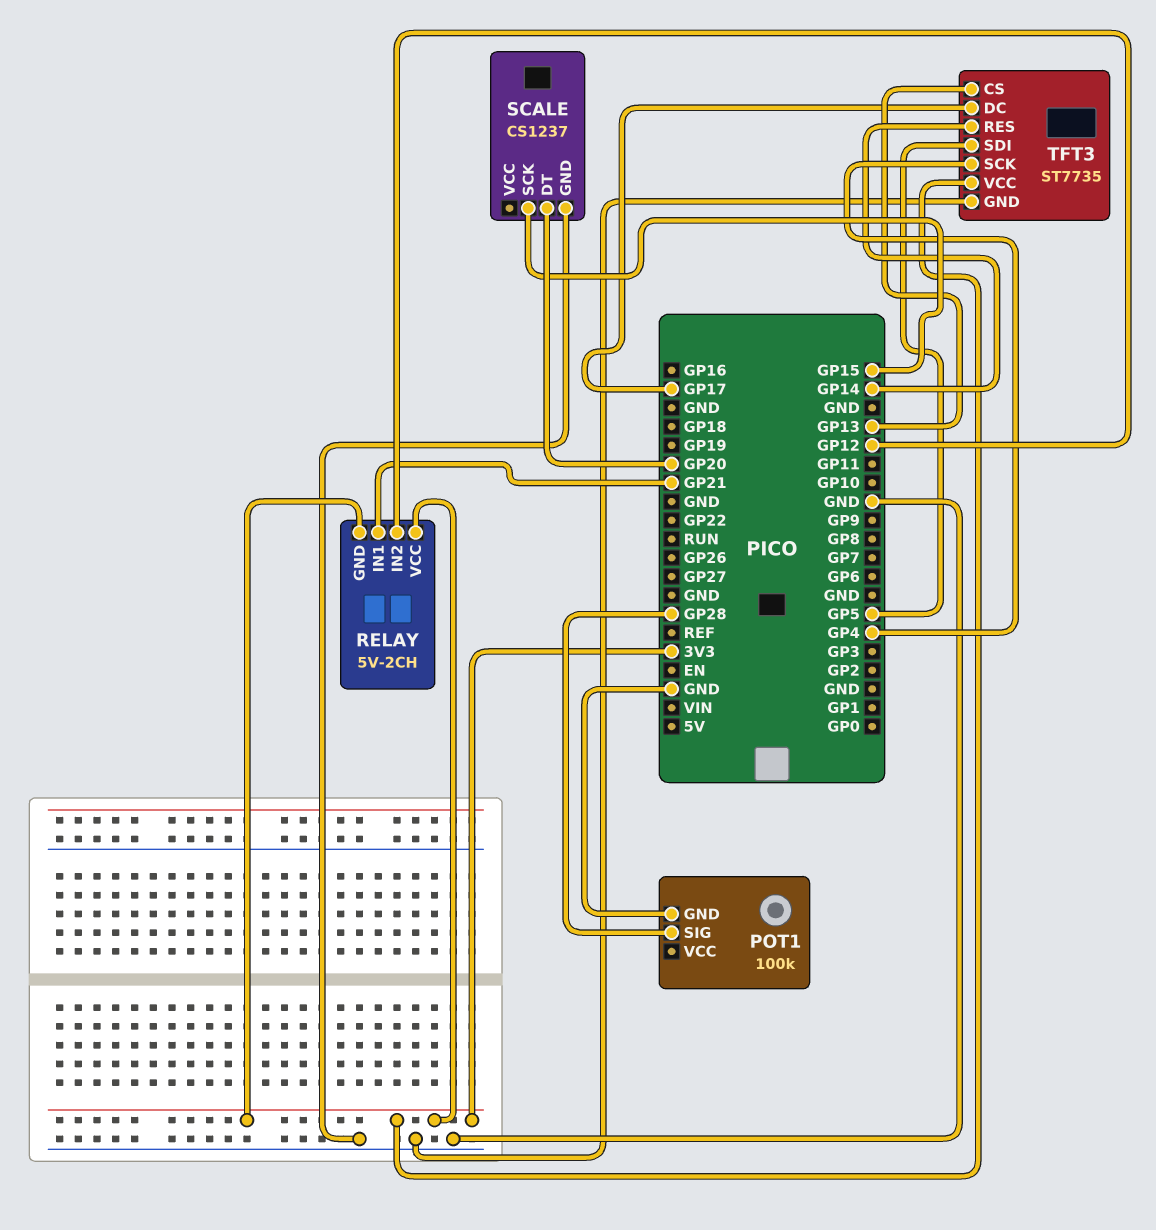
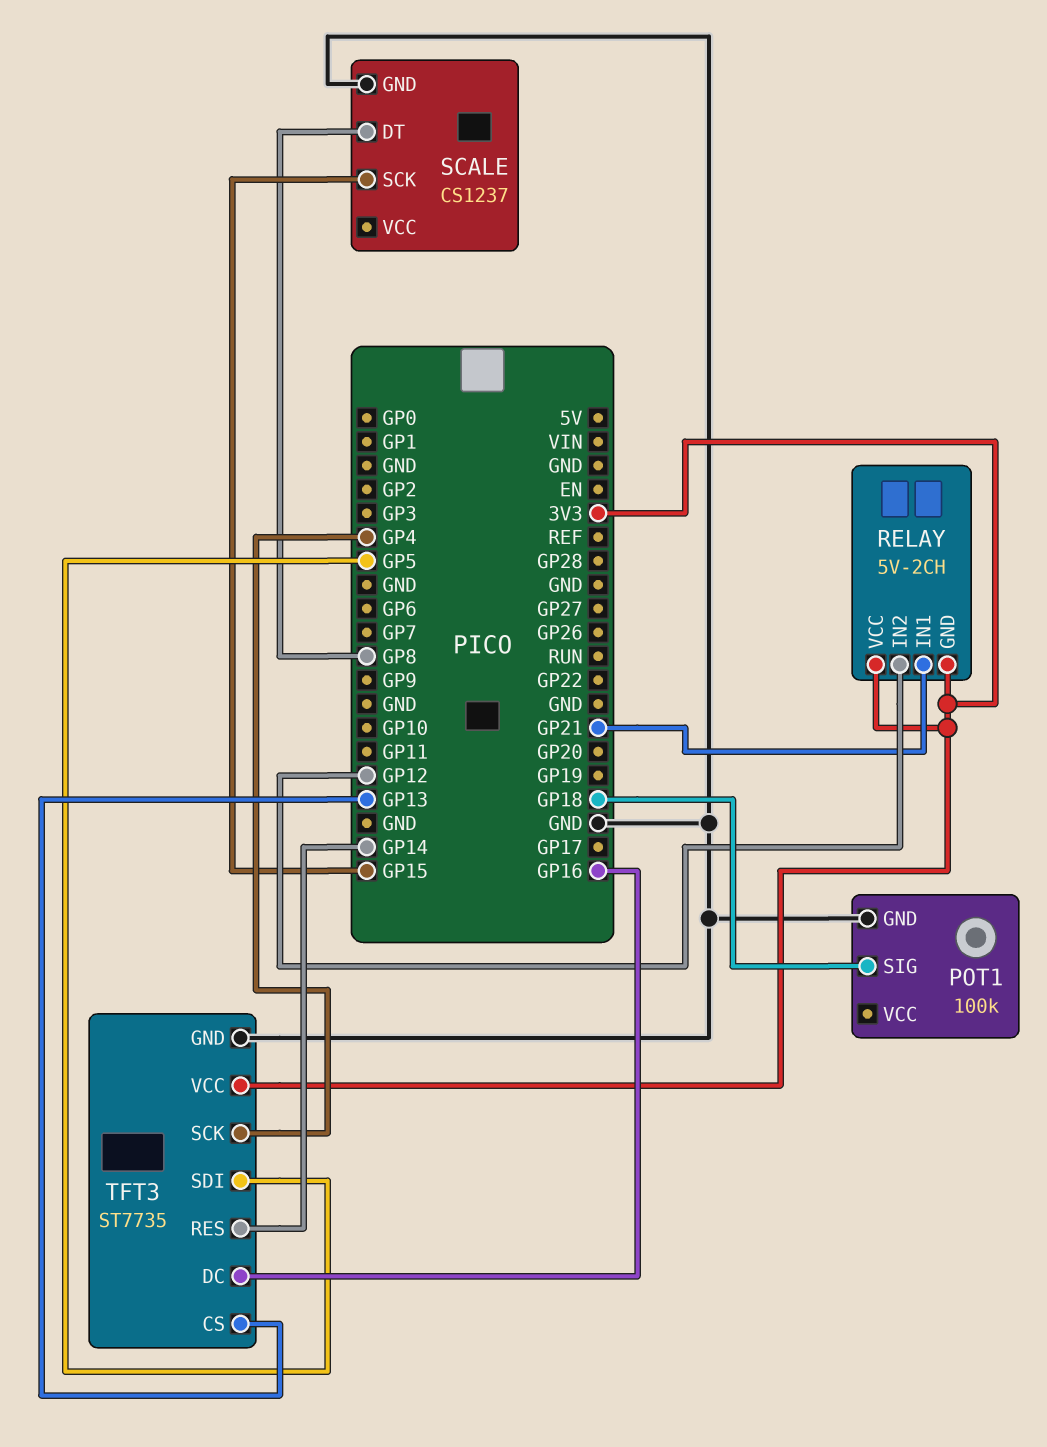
POT1 pin SIG: GP28 -> GP18
SCALE pin DT: GP20 -> GP8
TFT3 pin DC: GP17 -> GP16

